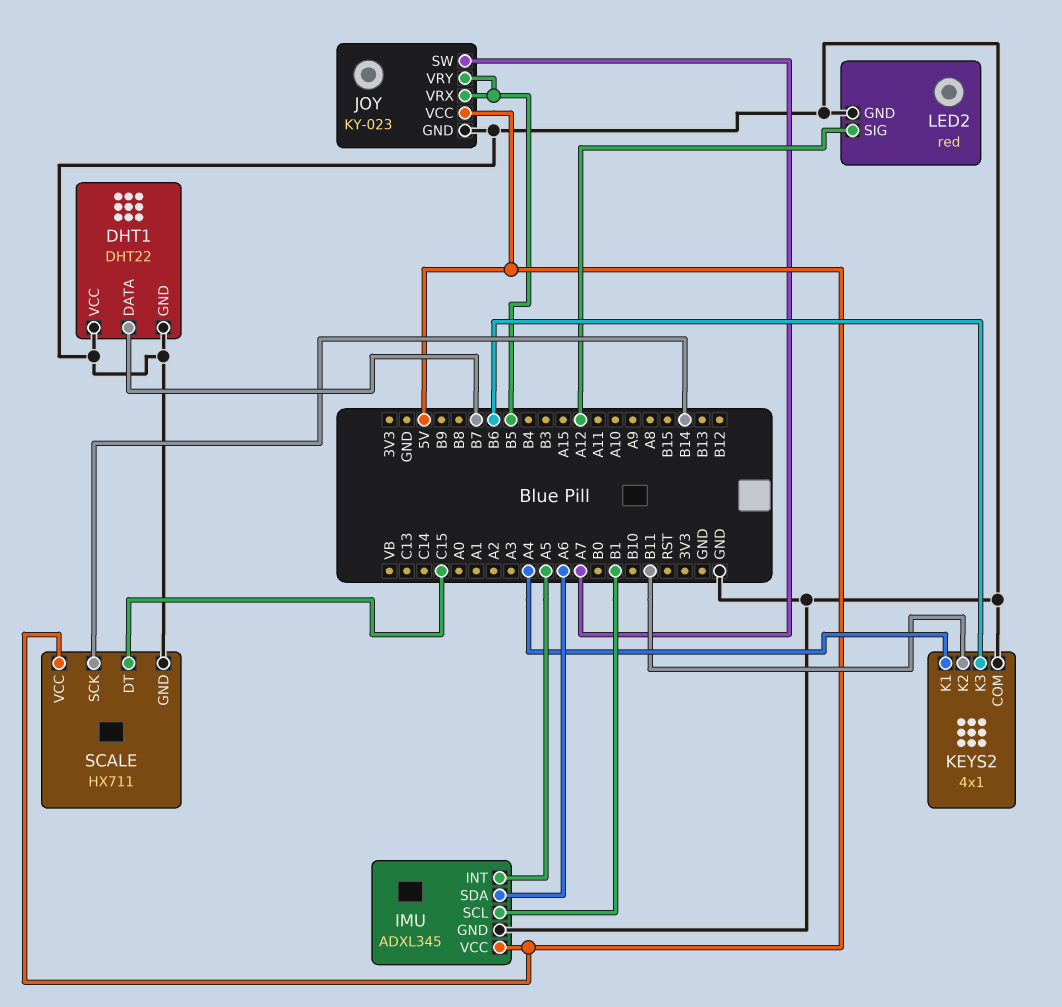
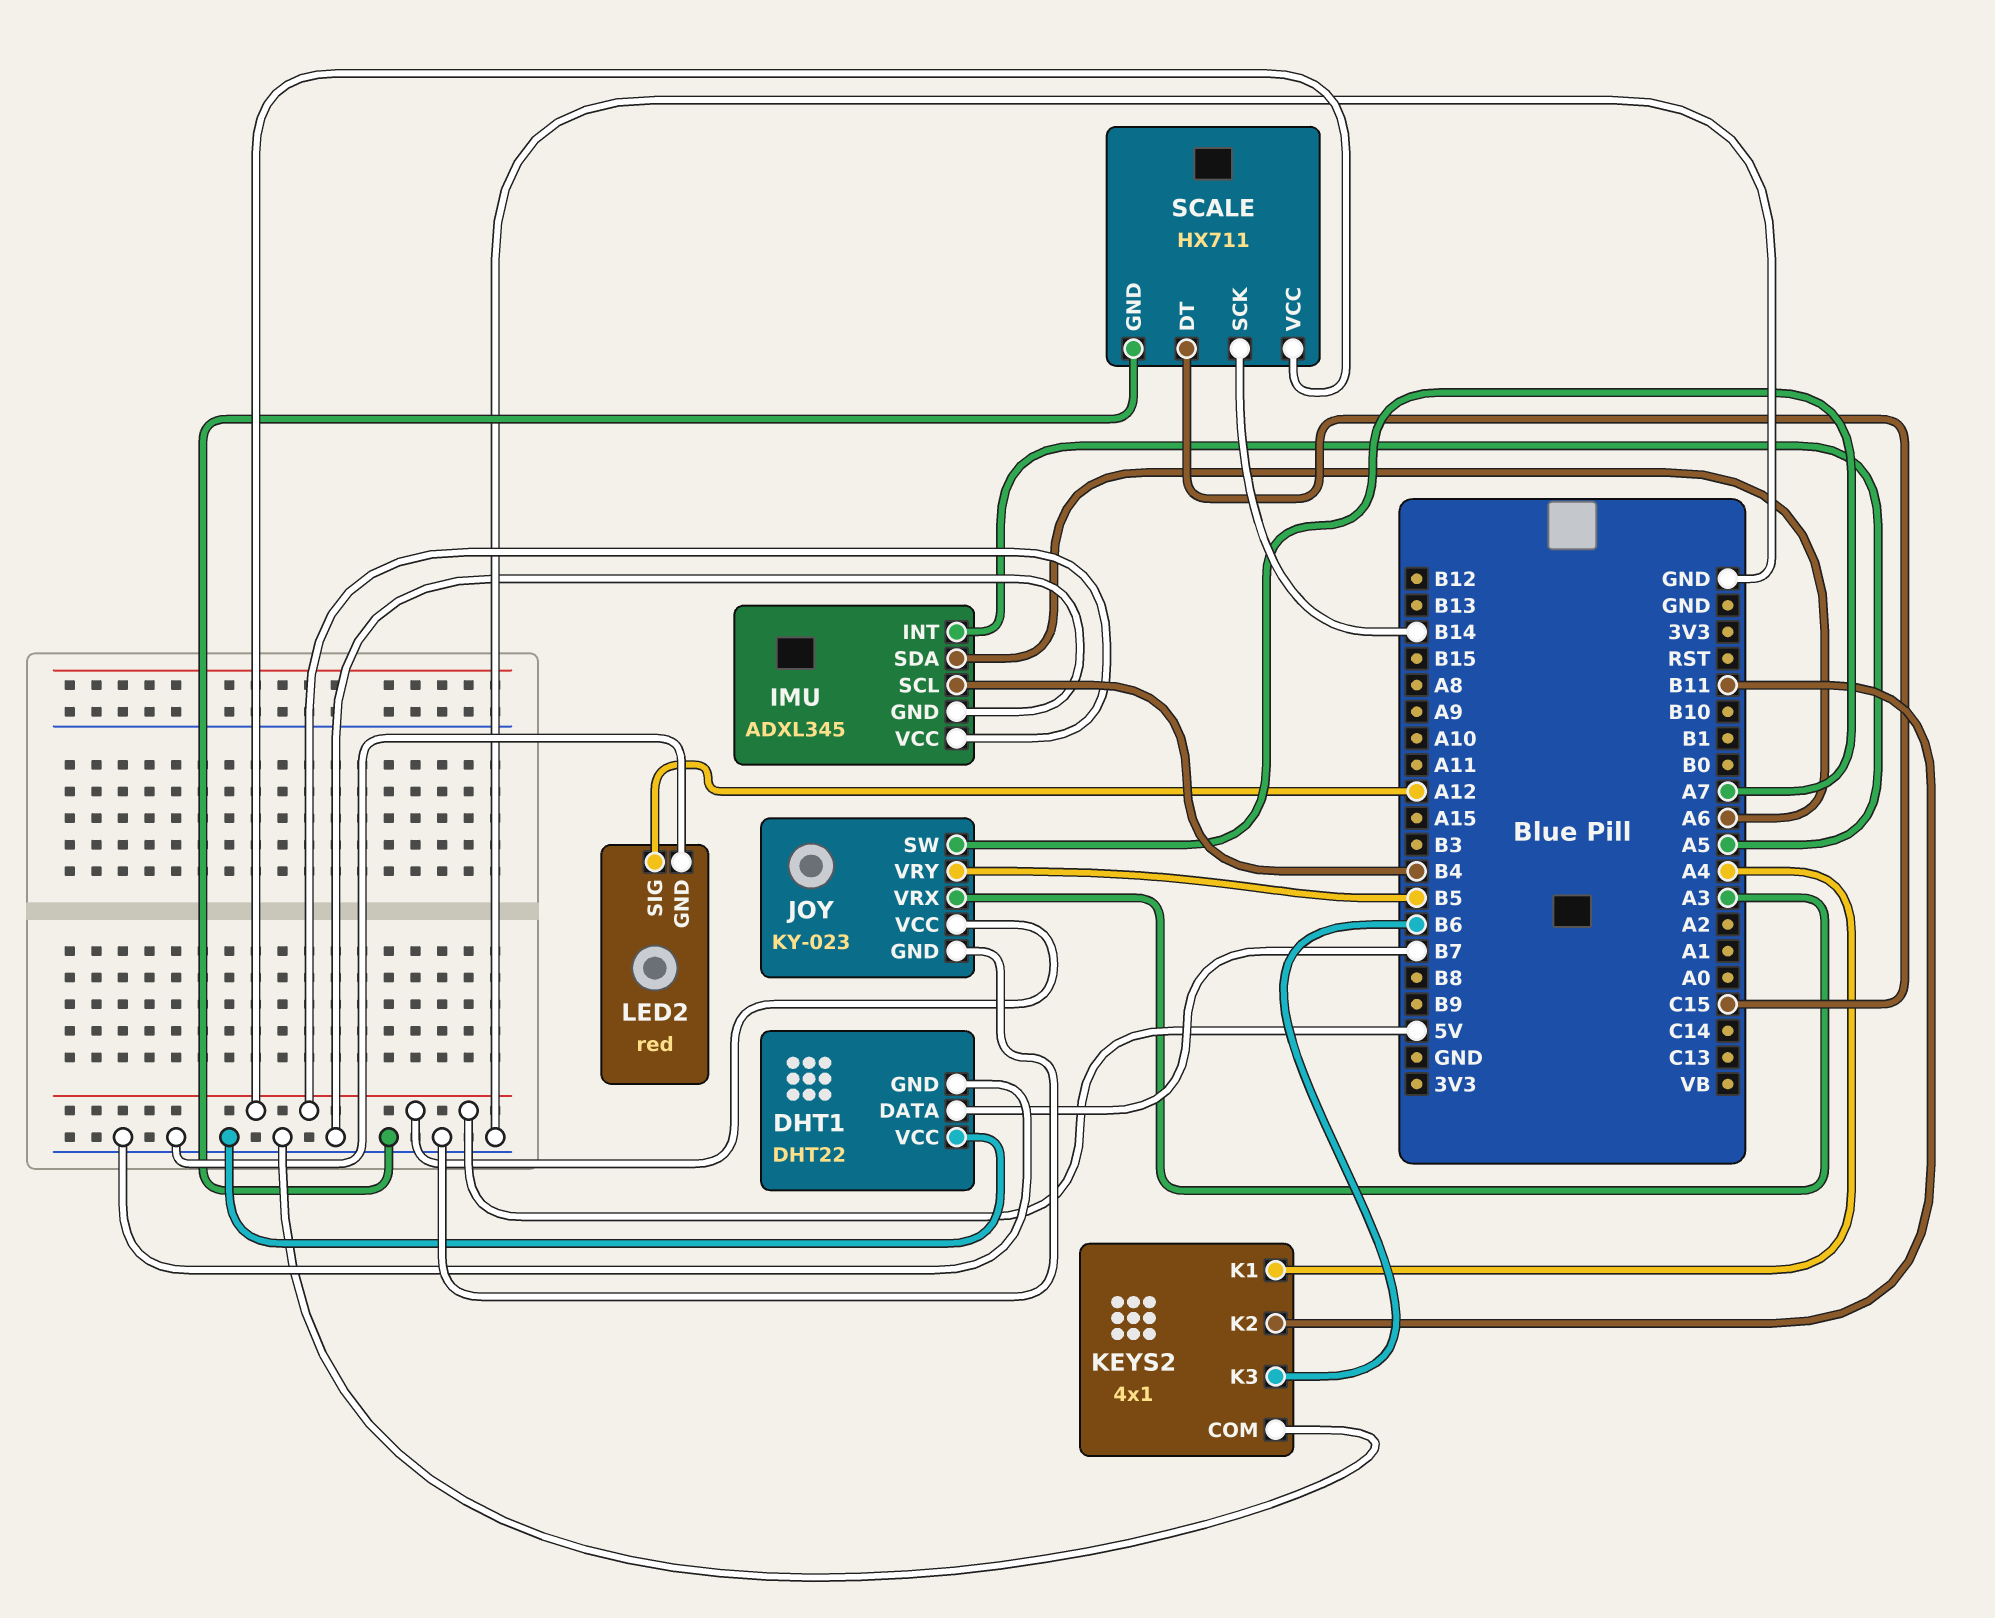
IMU pin SCL: B1 -> B4
JOY pin VRX: B5 -> A3

